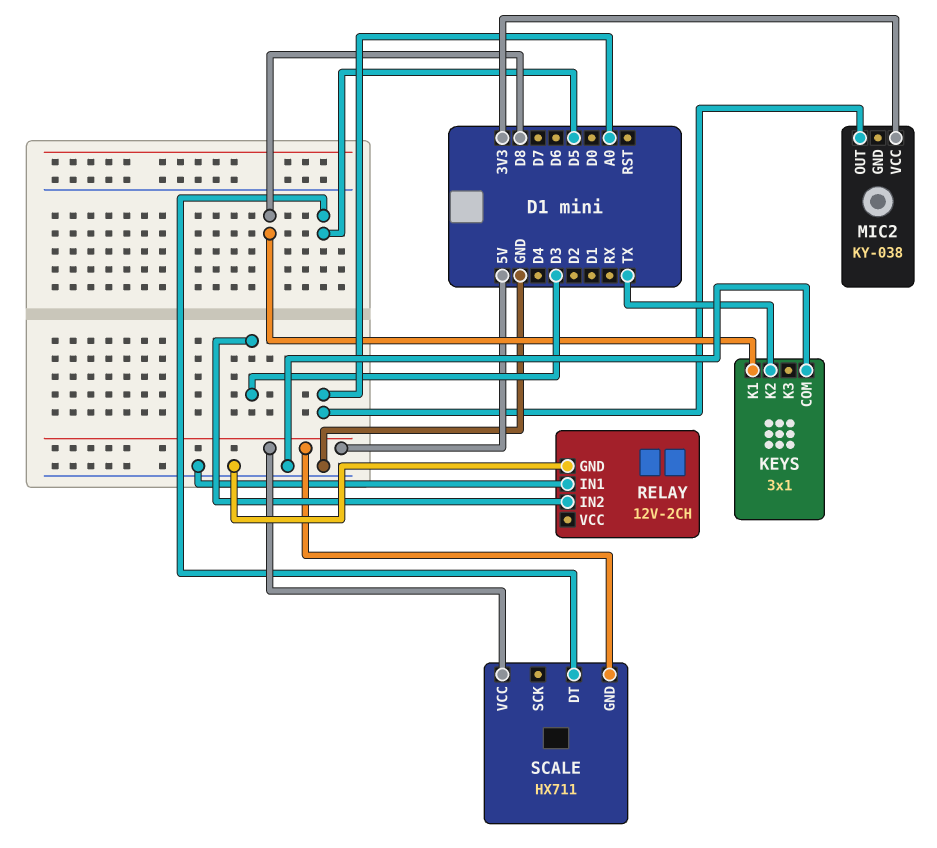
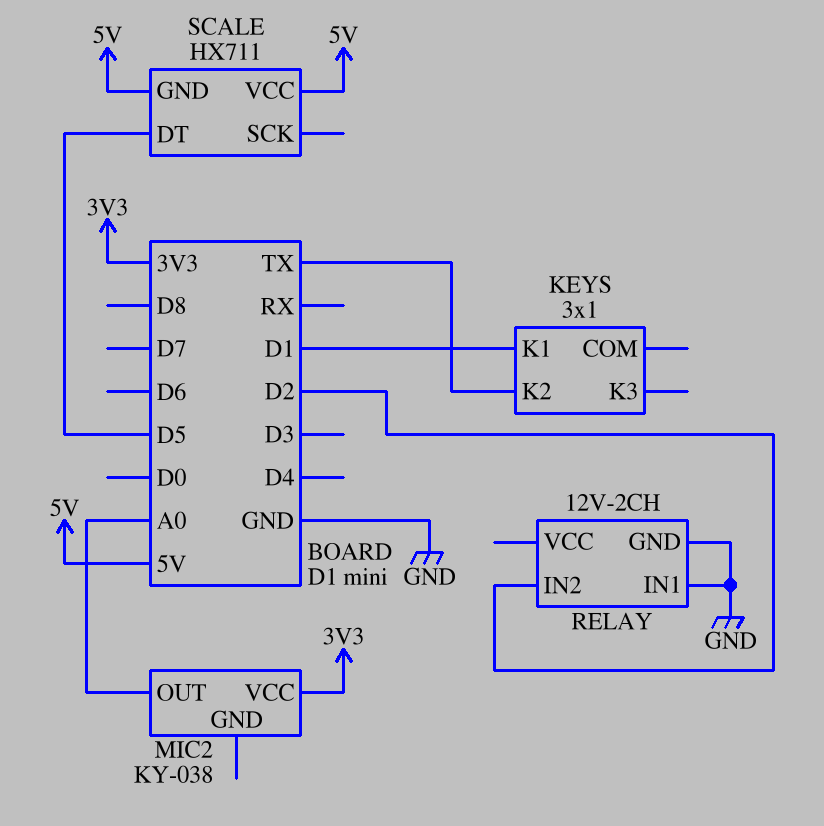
KEYS pin COM: GND -> none
KEYS pin K1: D8 -> D1
RELAY pin IN2: D3 -> D2

